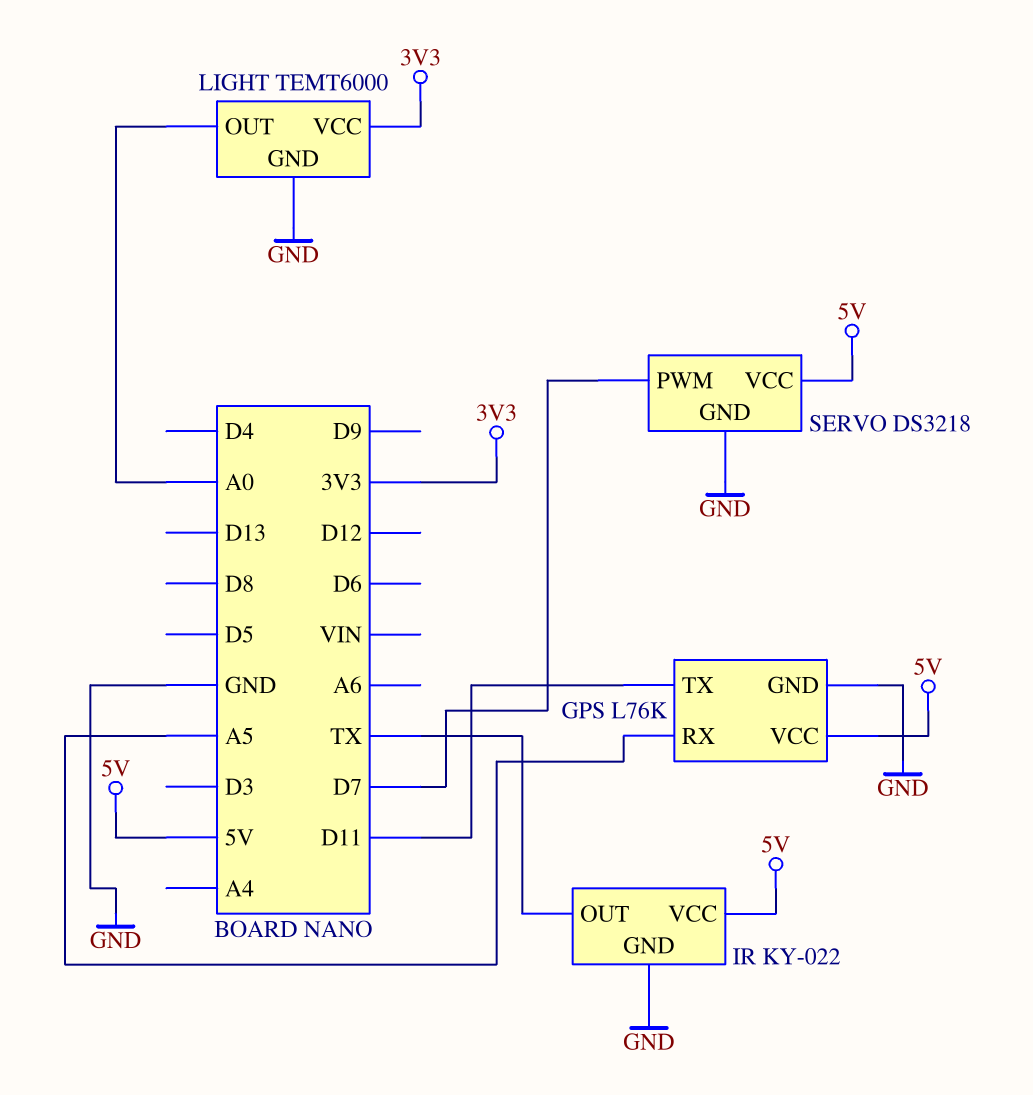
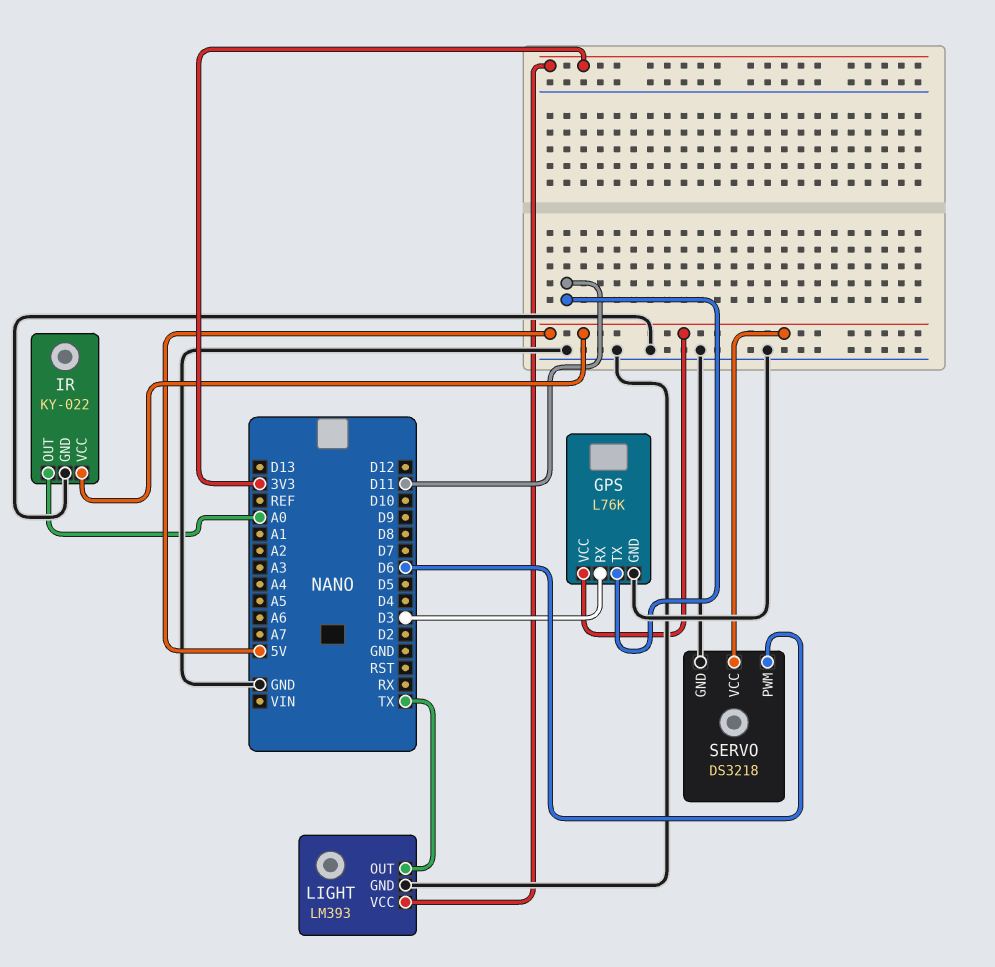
GPS pin RX: A5 -> D3
IR pin OUT: TX -> A0
LIGHT: TEMT6000 -> LM393
LIGHT pin OUT: A0 -> TX
SERVO pin PWM: D7 -> D6

